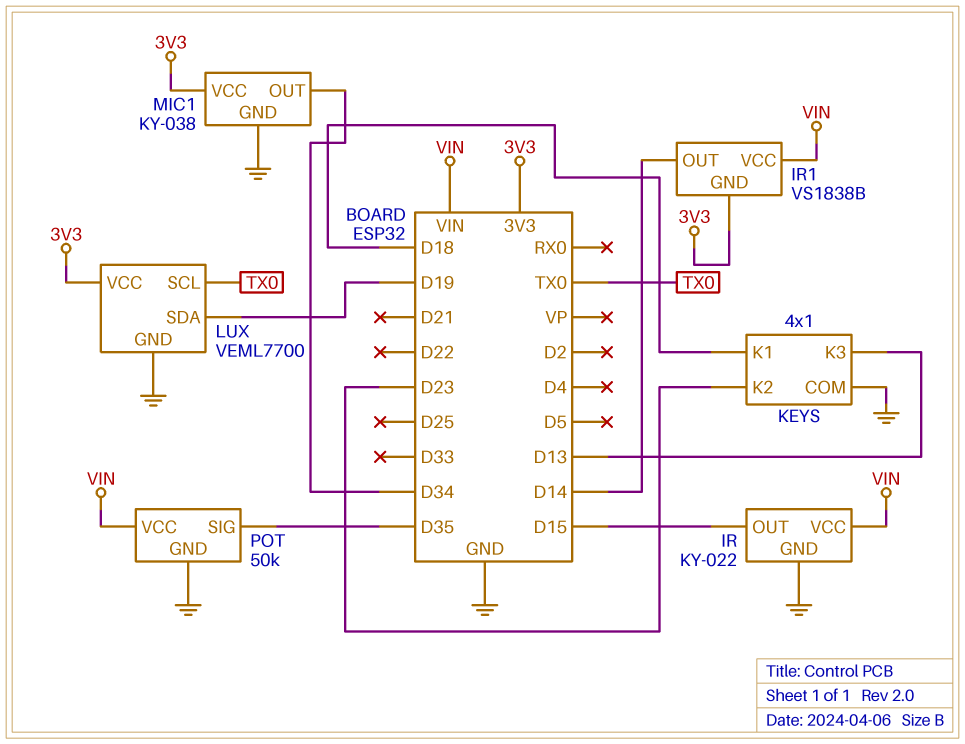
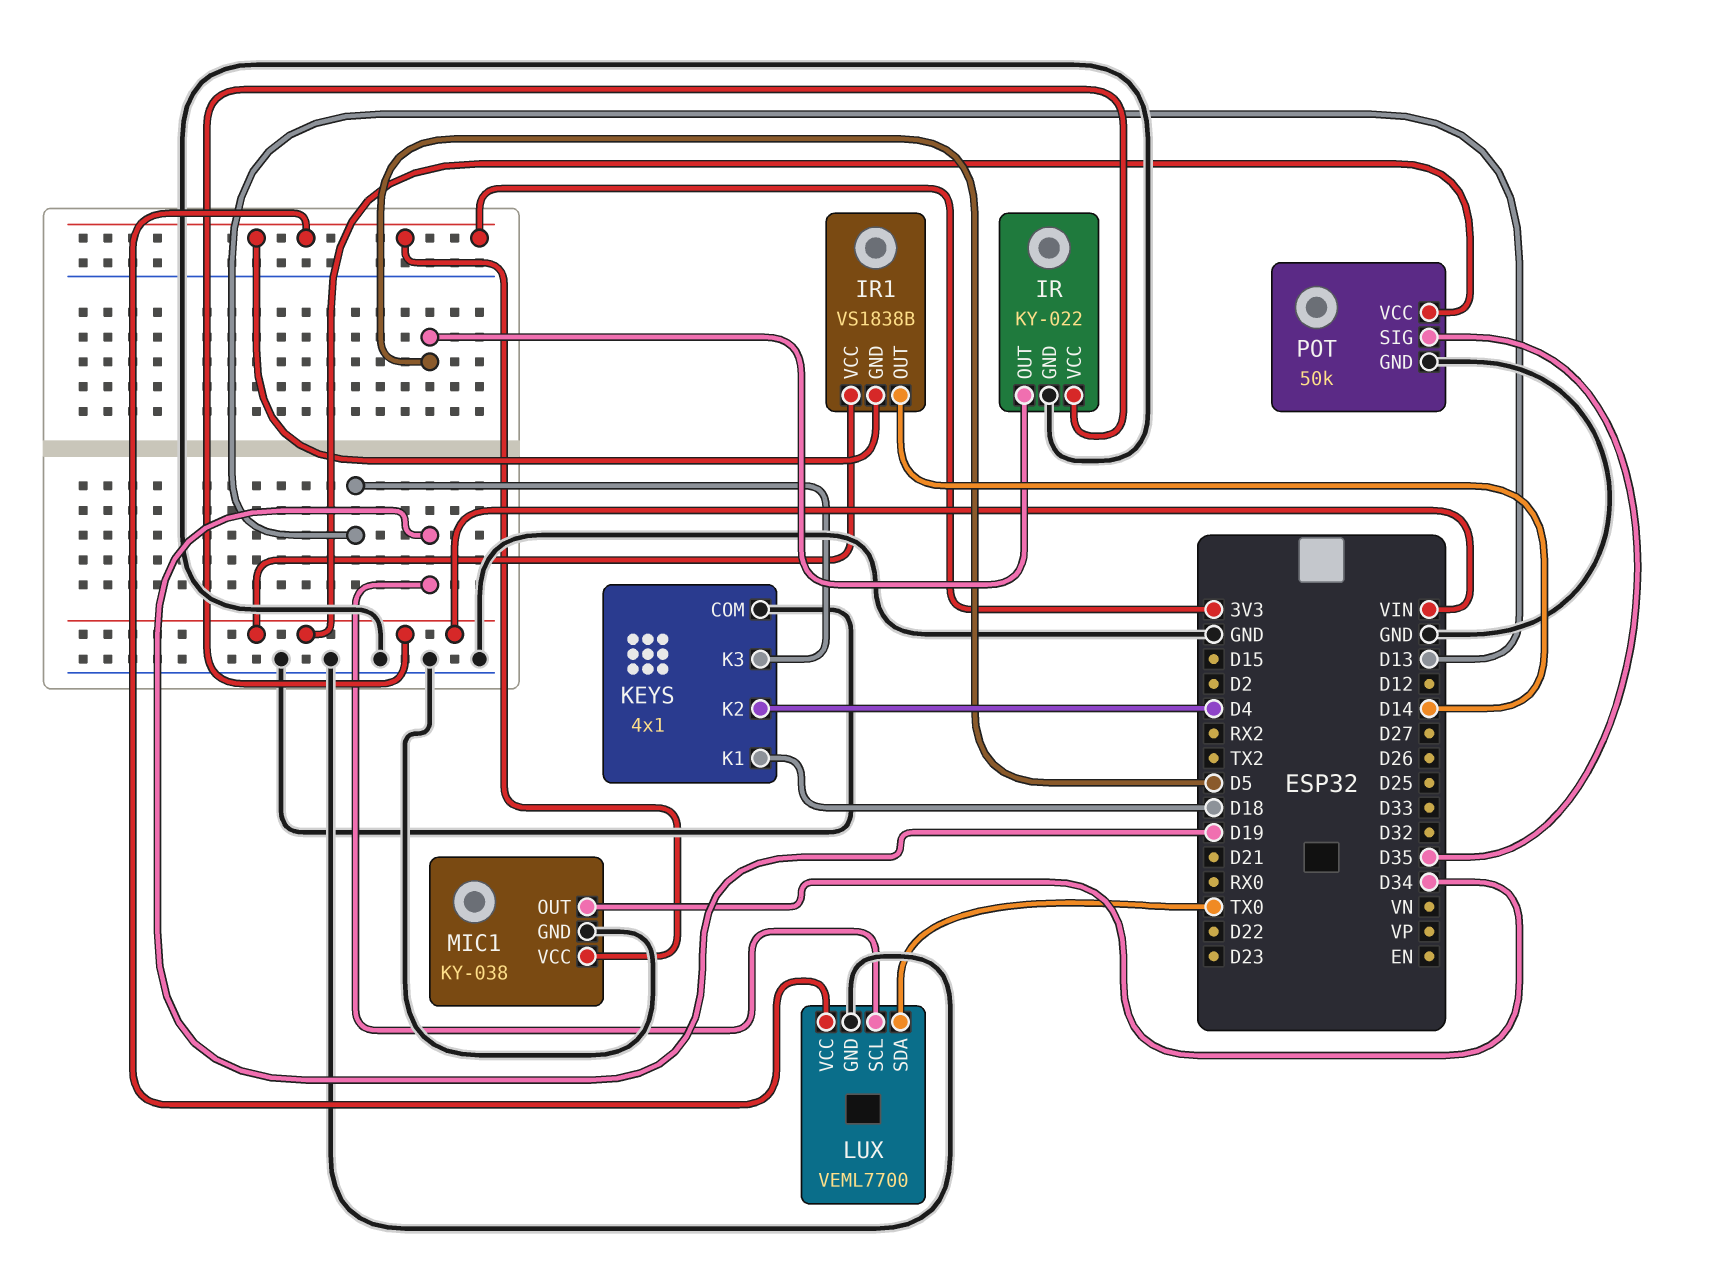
IR pin OUT: D15 -> D5
KEYS pin K2: D23 -> D4
LUX pin SCL: TX0 -> D19
LUX pin SDA: D19 -> TX0

